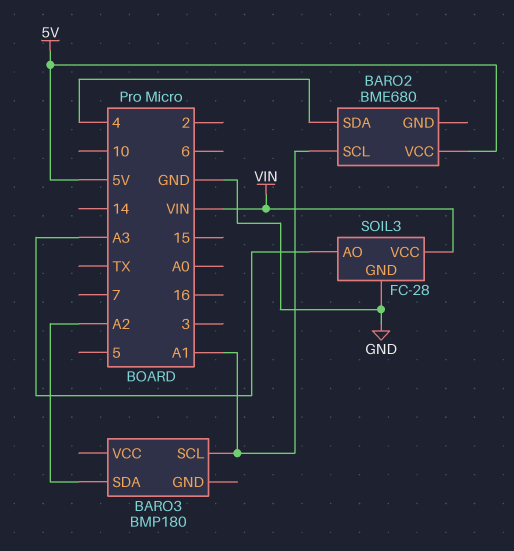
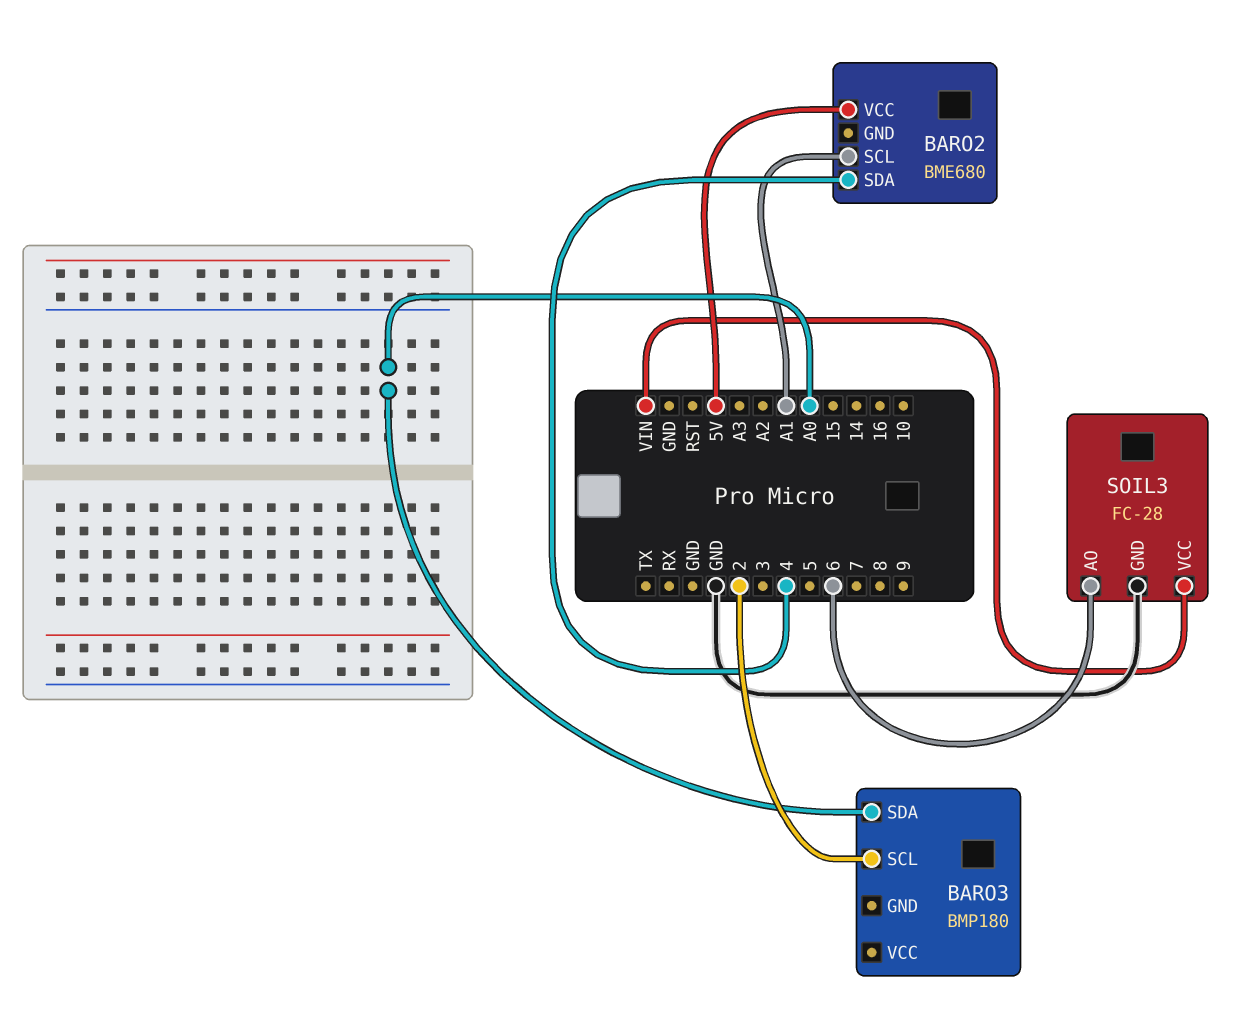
BARO3 pin SCL: A1 -> 2
BARO3 pin SDA: A2 -> A0
SOIL3 pin AO: A3 -> 6

